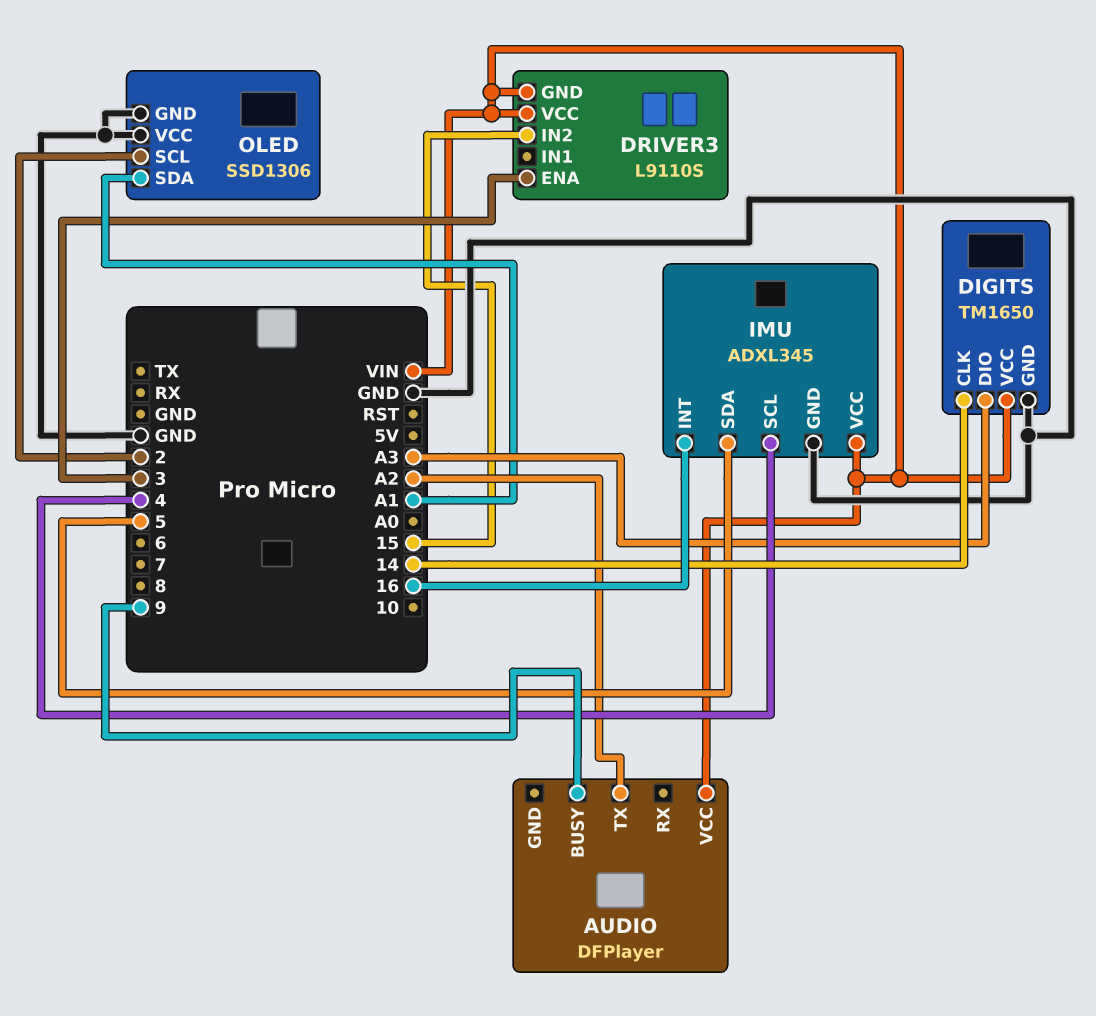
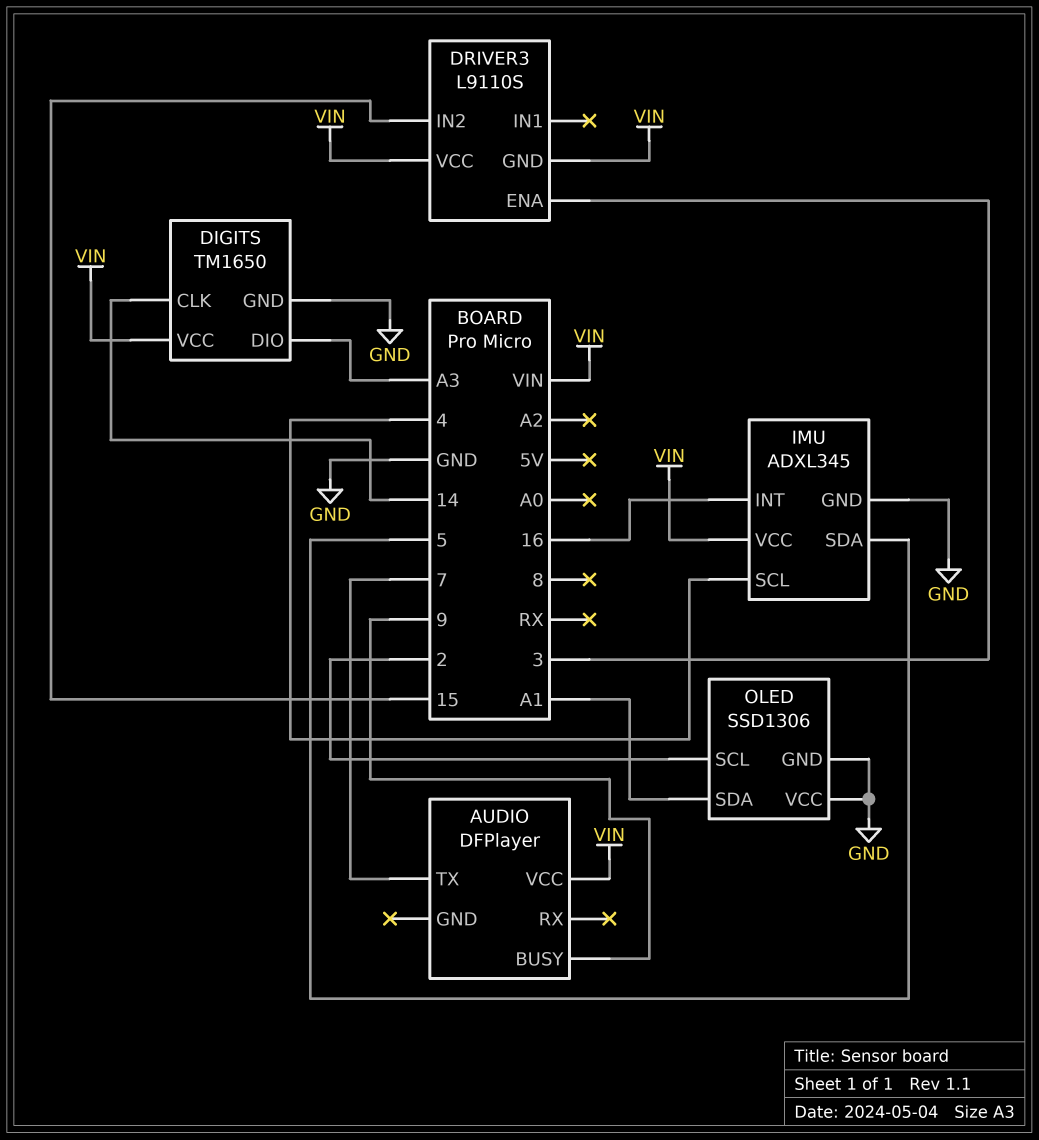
AUDIO pin TX: A2 -> 7

